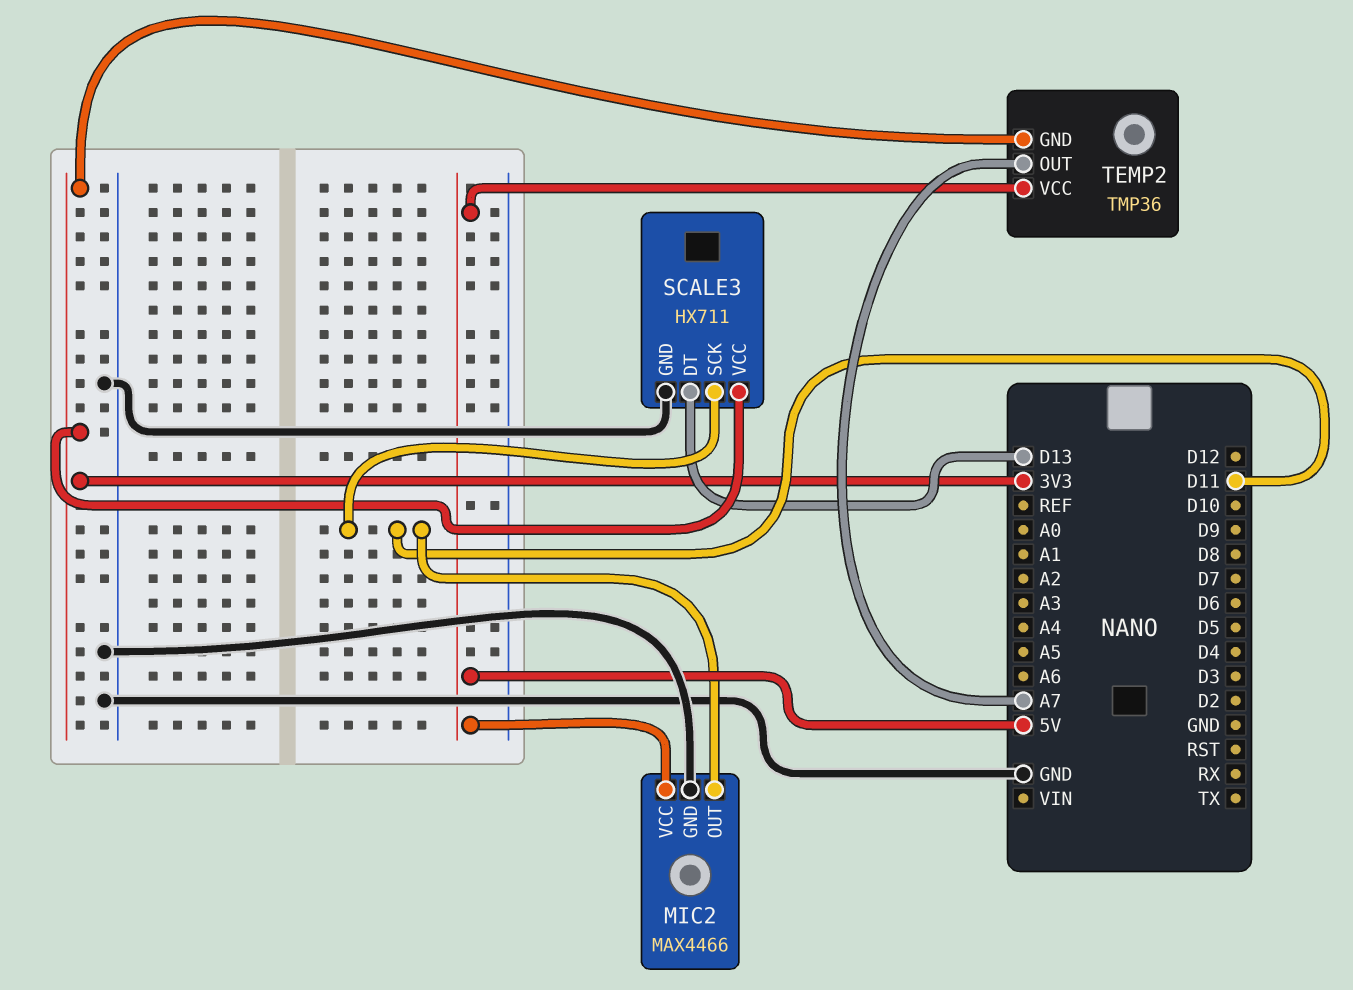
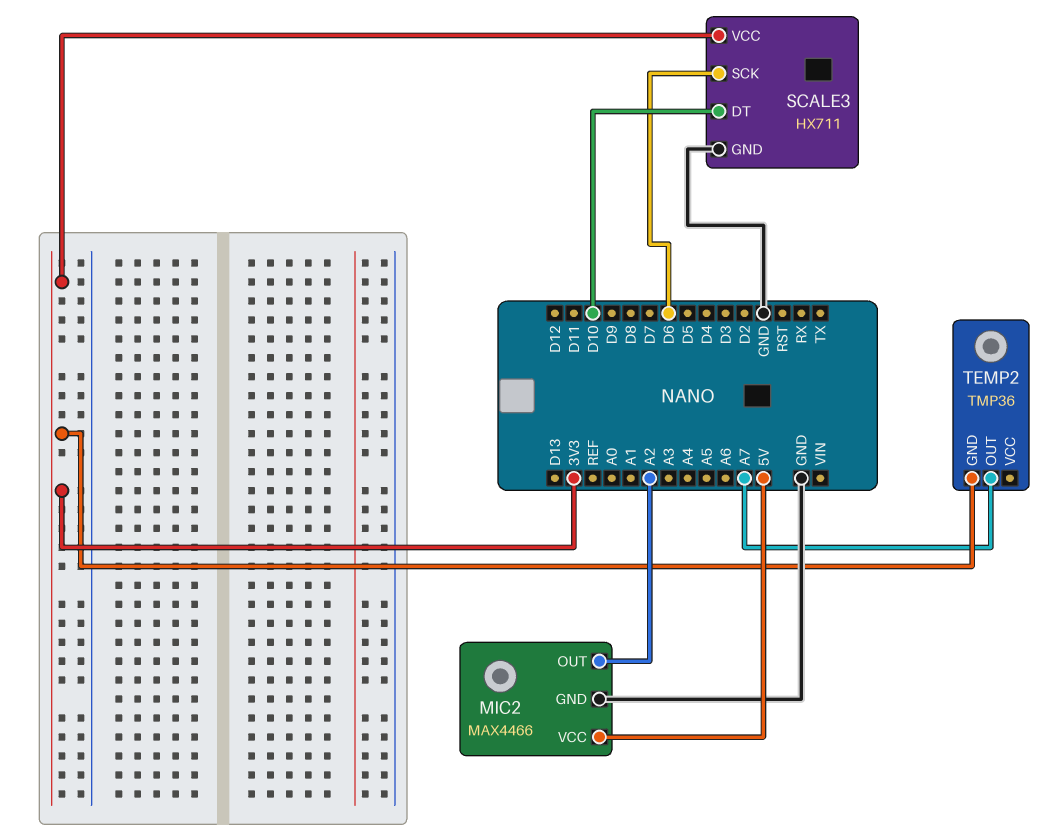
MIC2 pin OUT: D11 -> A2
SCALE3 pin DT: D13 -> D10
SCALE3 pin SCK: D11 -> D6
TEMP2 pin VCC: 5V -> none

